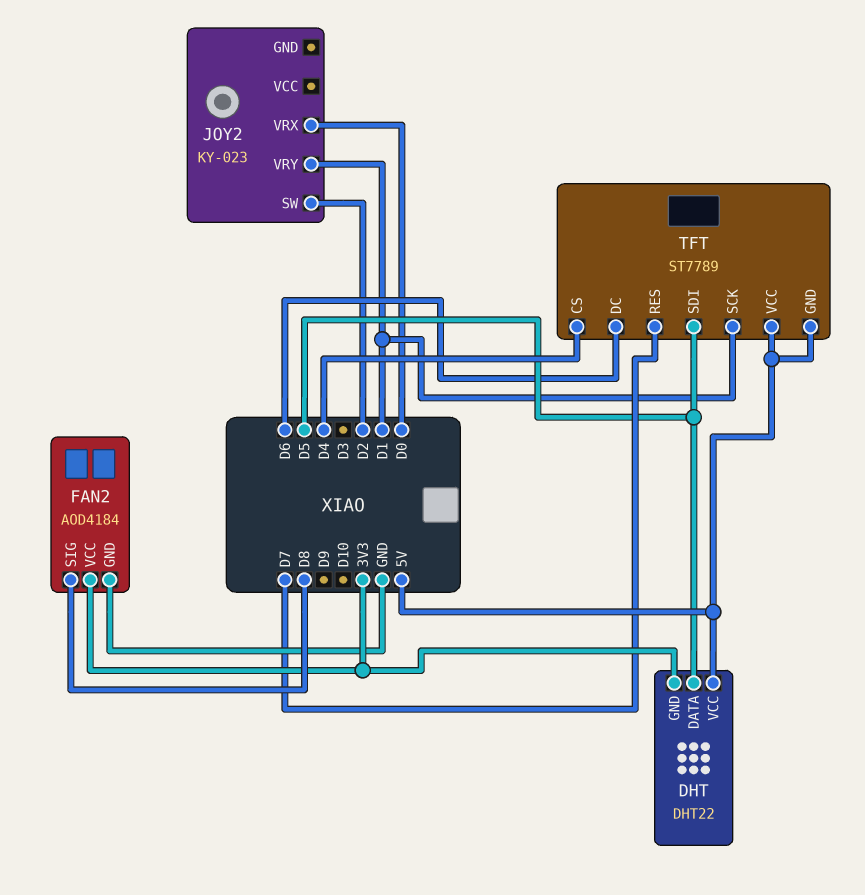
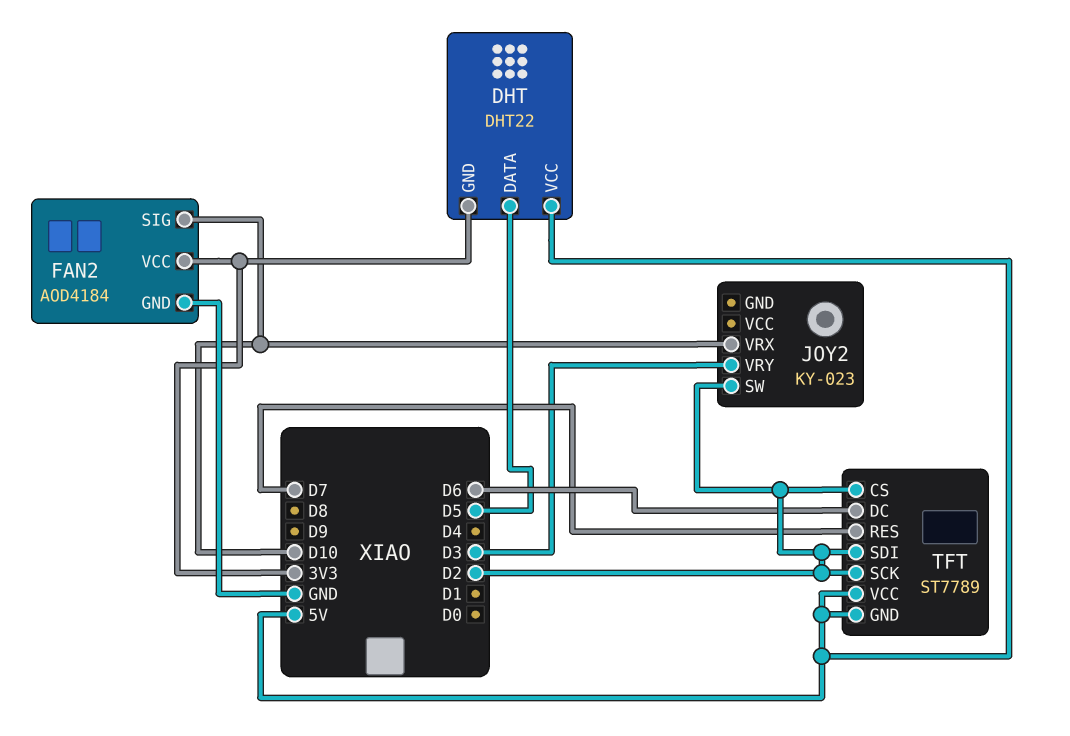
FAN2 pin SIG: D8 -> D10
JOY2 pin VRX: D0 -> D10
JOY2 pin VRY: D1 -> D3
TFT pin CS: D4 -> D2
TFT pin SCK: D1 -> D2
TFT pin SDI: D5 -> D2

